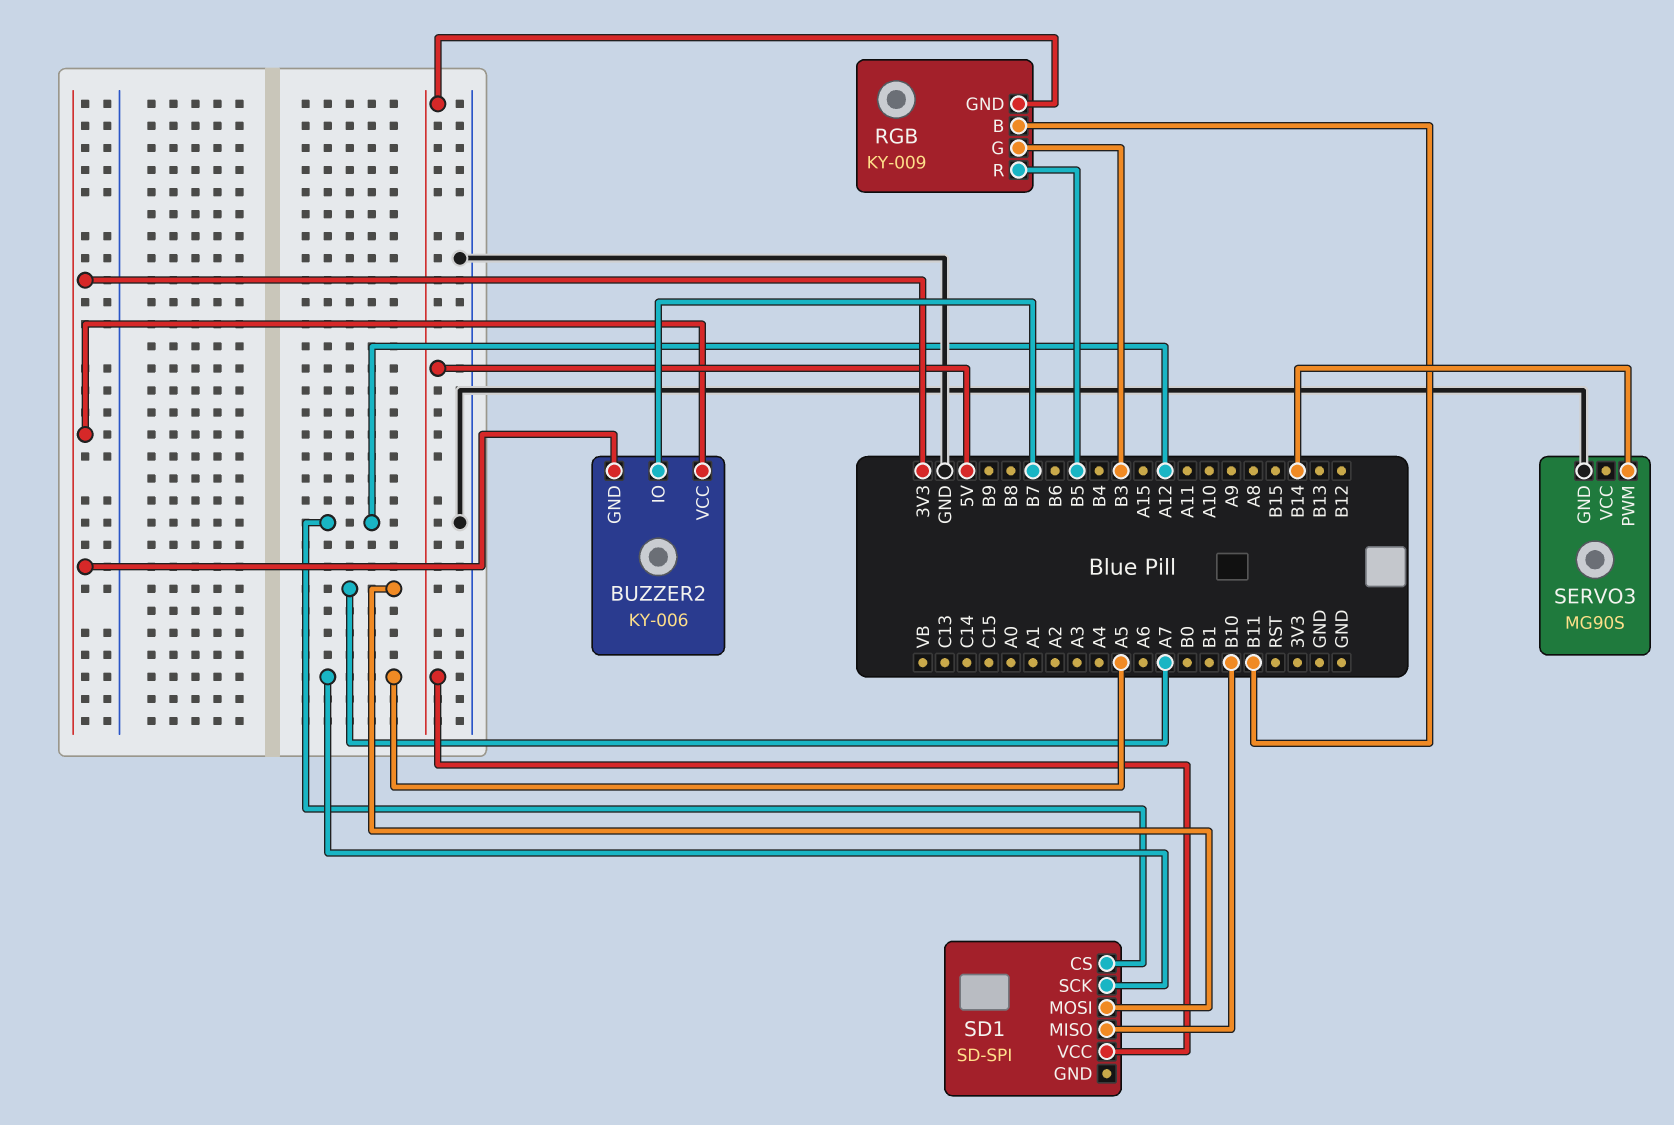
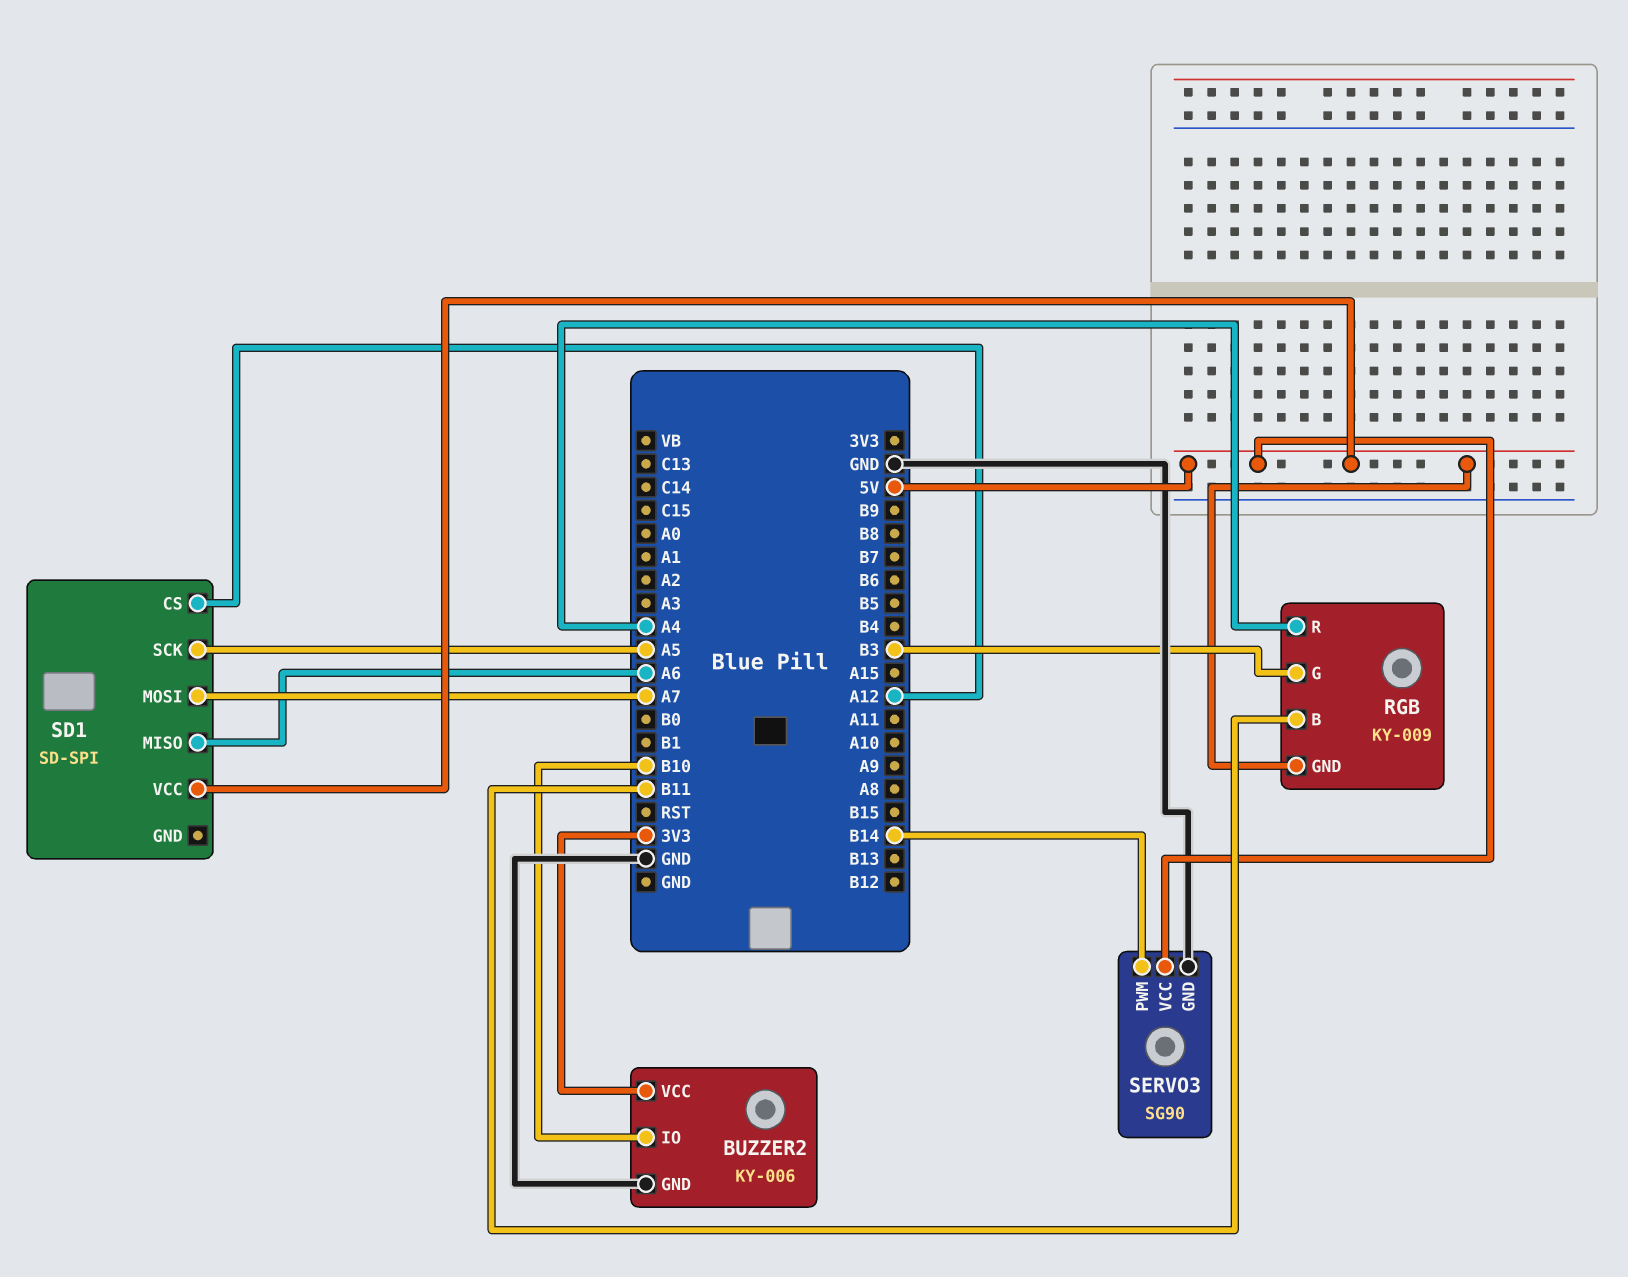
BUZZER2 pin GND: 3V3 -> GND
BUZZER2 pin IO: B7 -> B10
RGB pin R: B5 -> A4
SD1 pin MISO: B10 -> A6
SERVO3: MG90S -> SG90
SERVO3 pin VCC: none -> 5V

